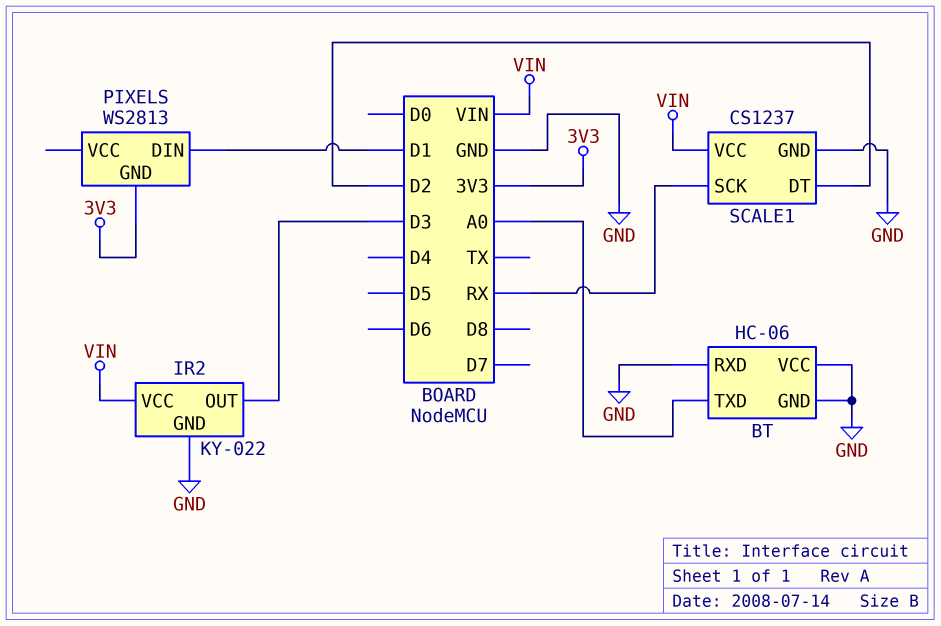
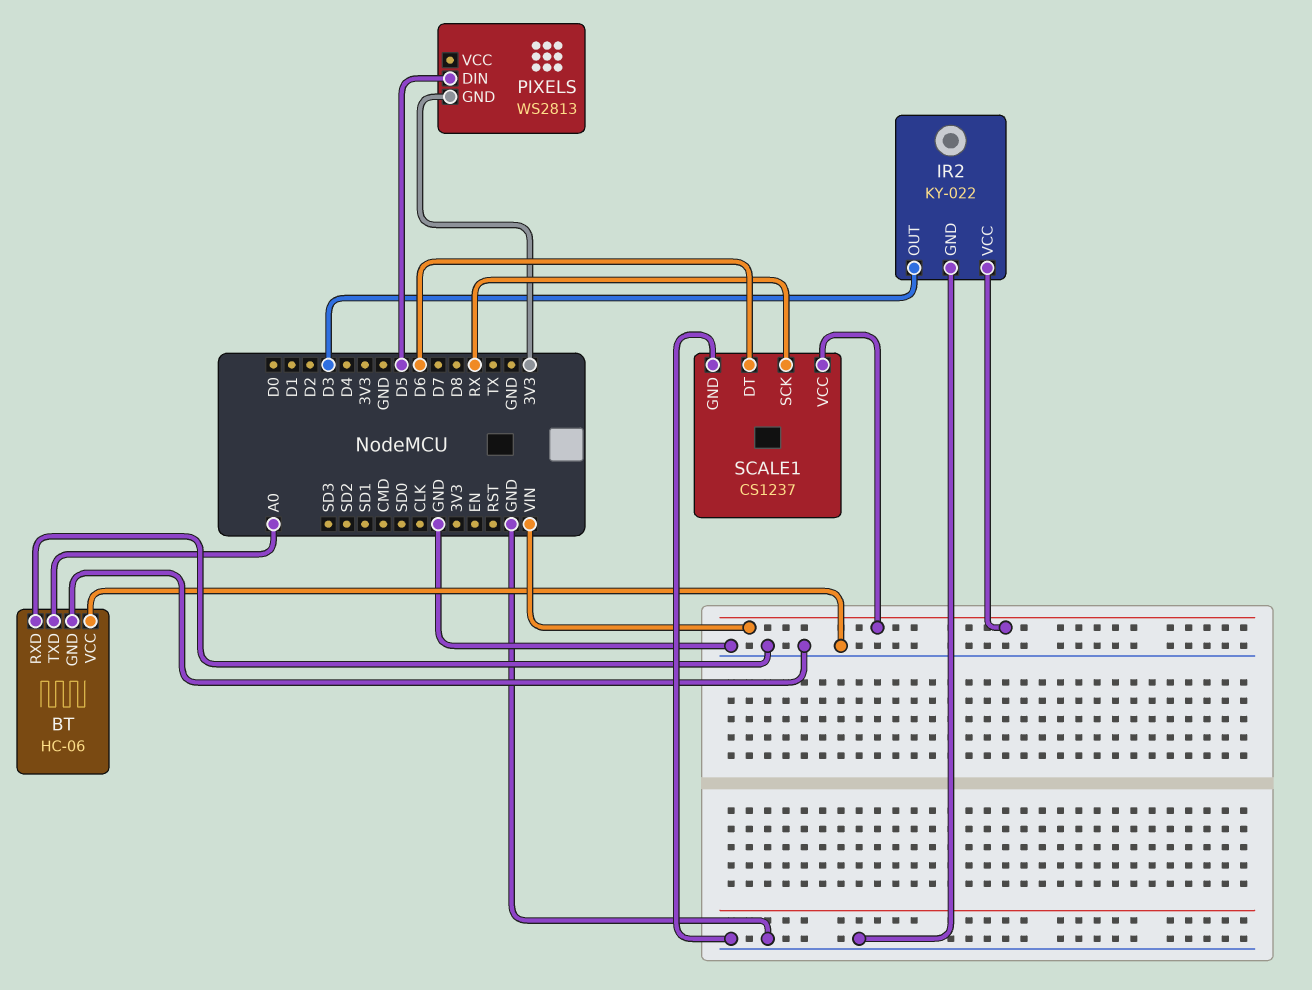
PIXELS pin DIN: D1 -> D5
SCALE1 pin DT: D2 -> D6

